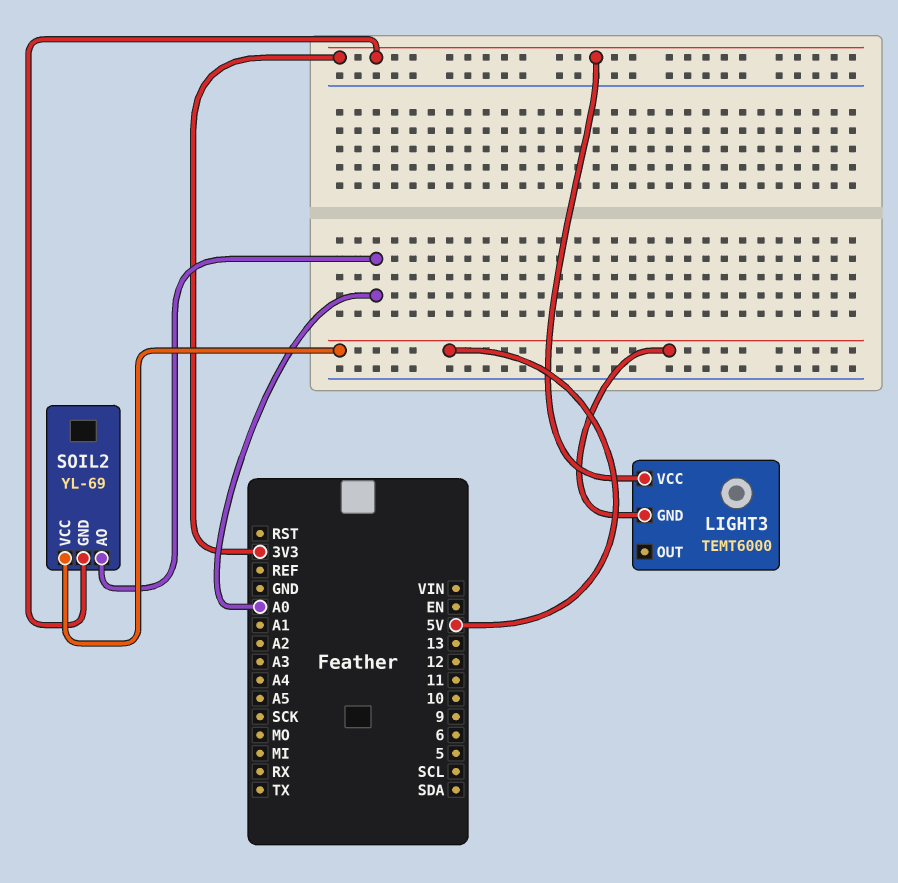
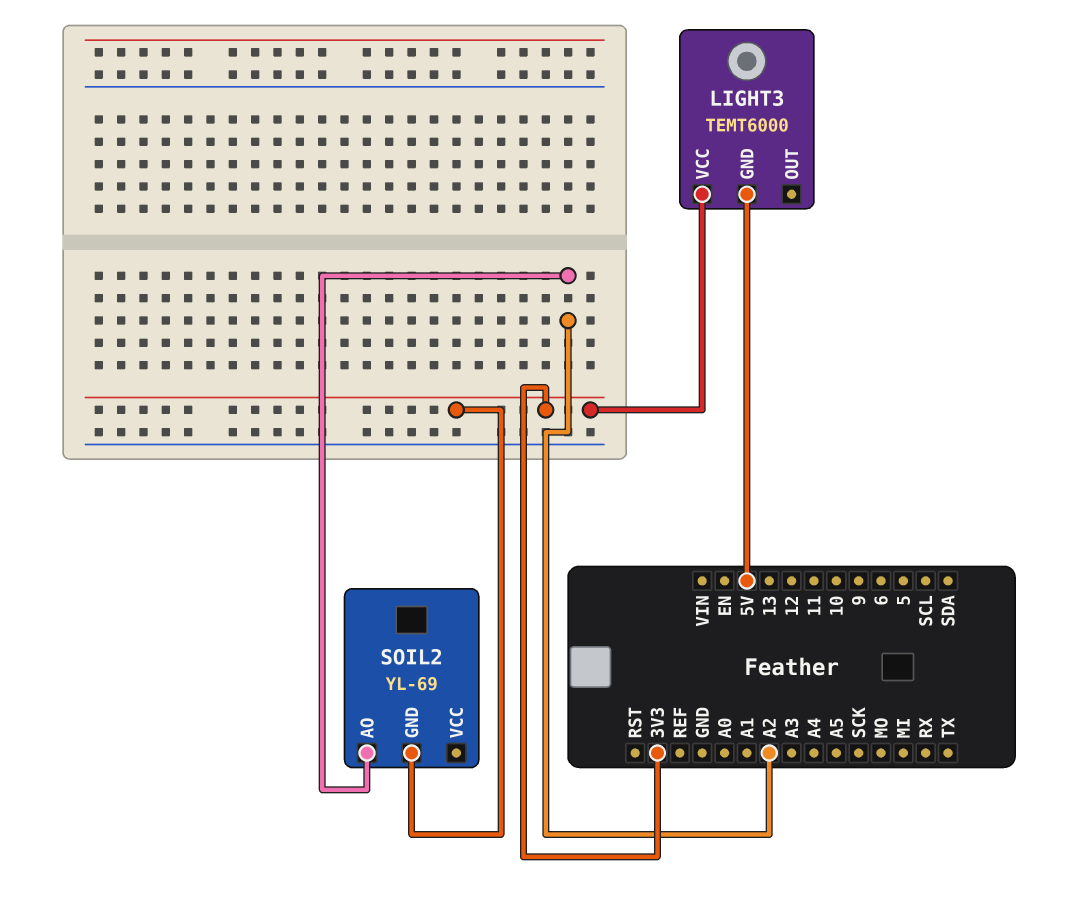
SOIL2 pin AO: A0 -> A2
SOIL2 pin VCC: 5V -> none

